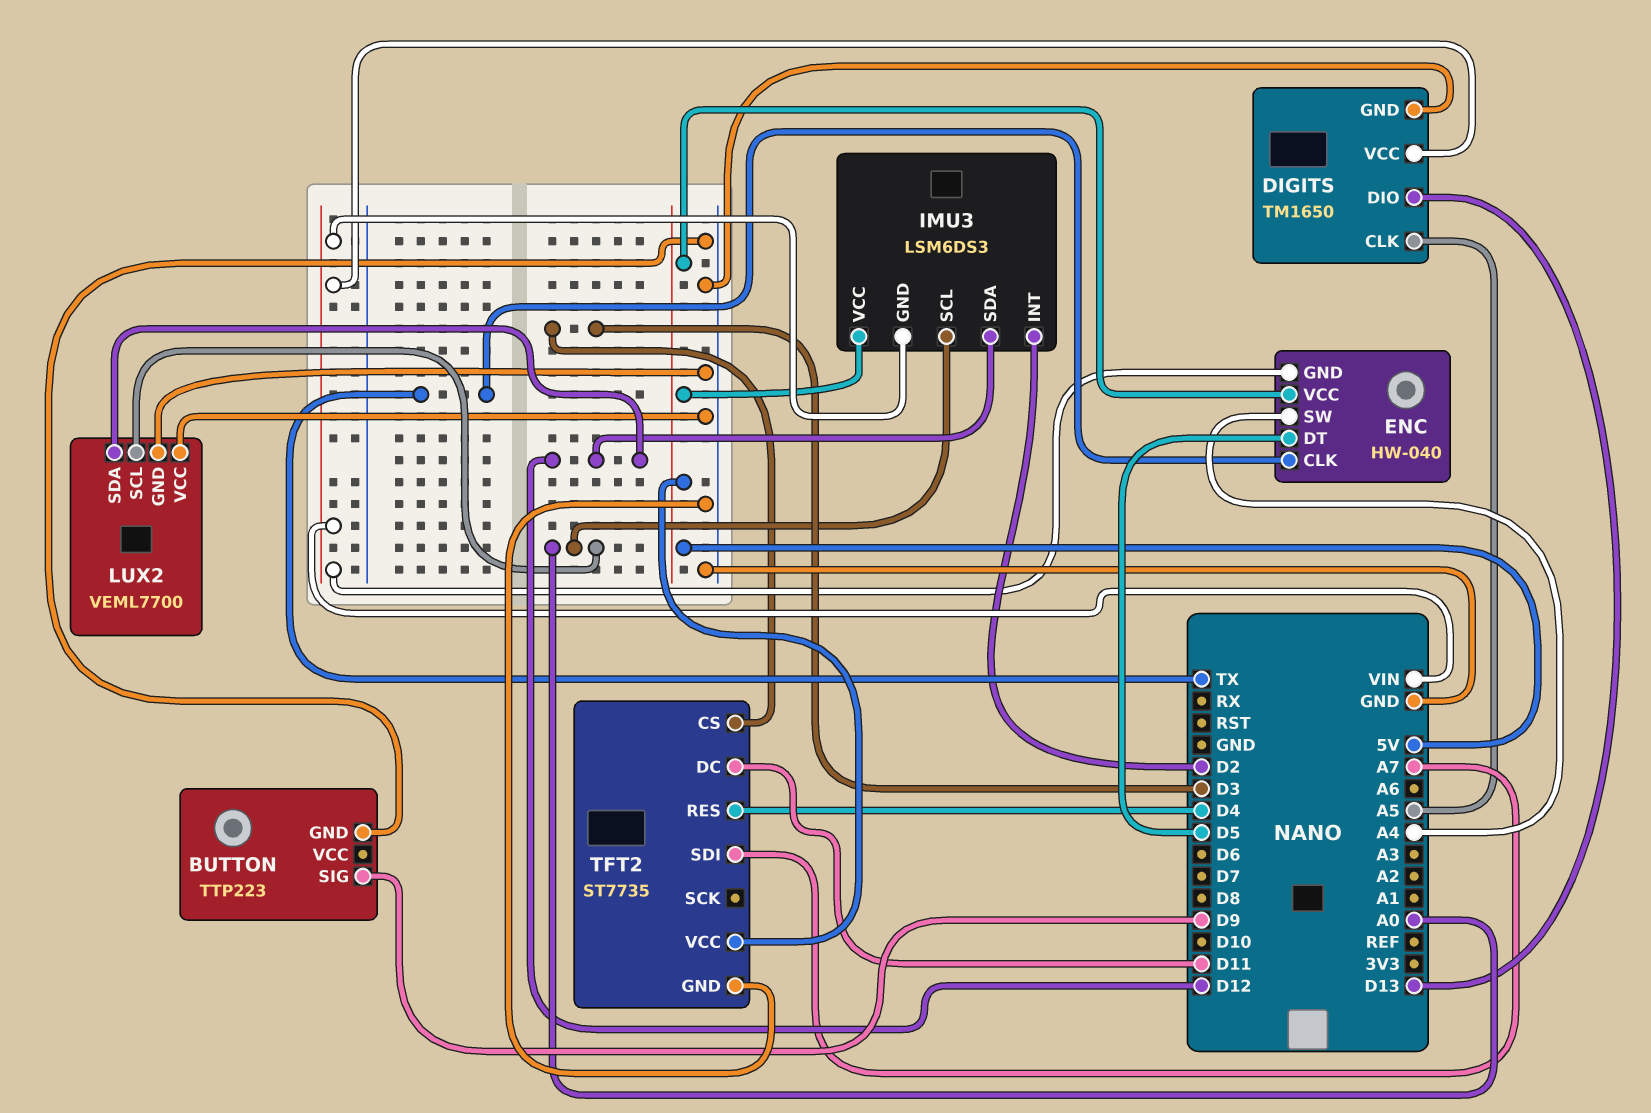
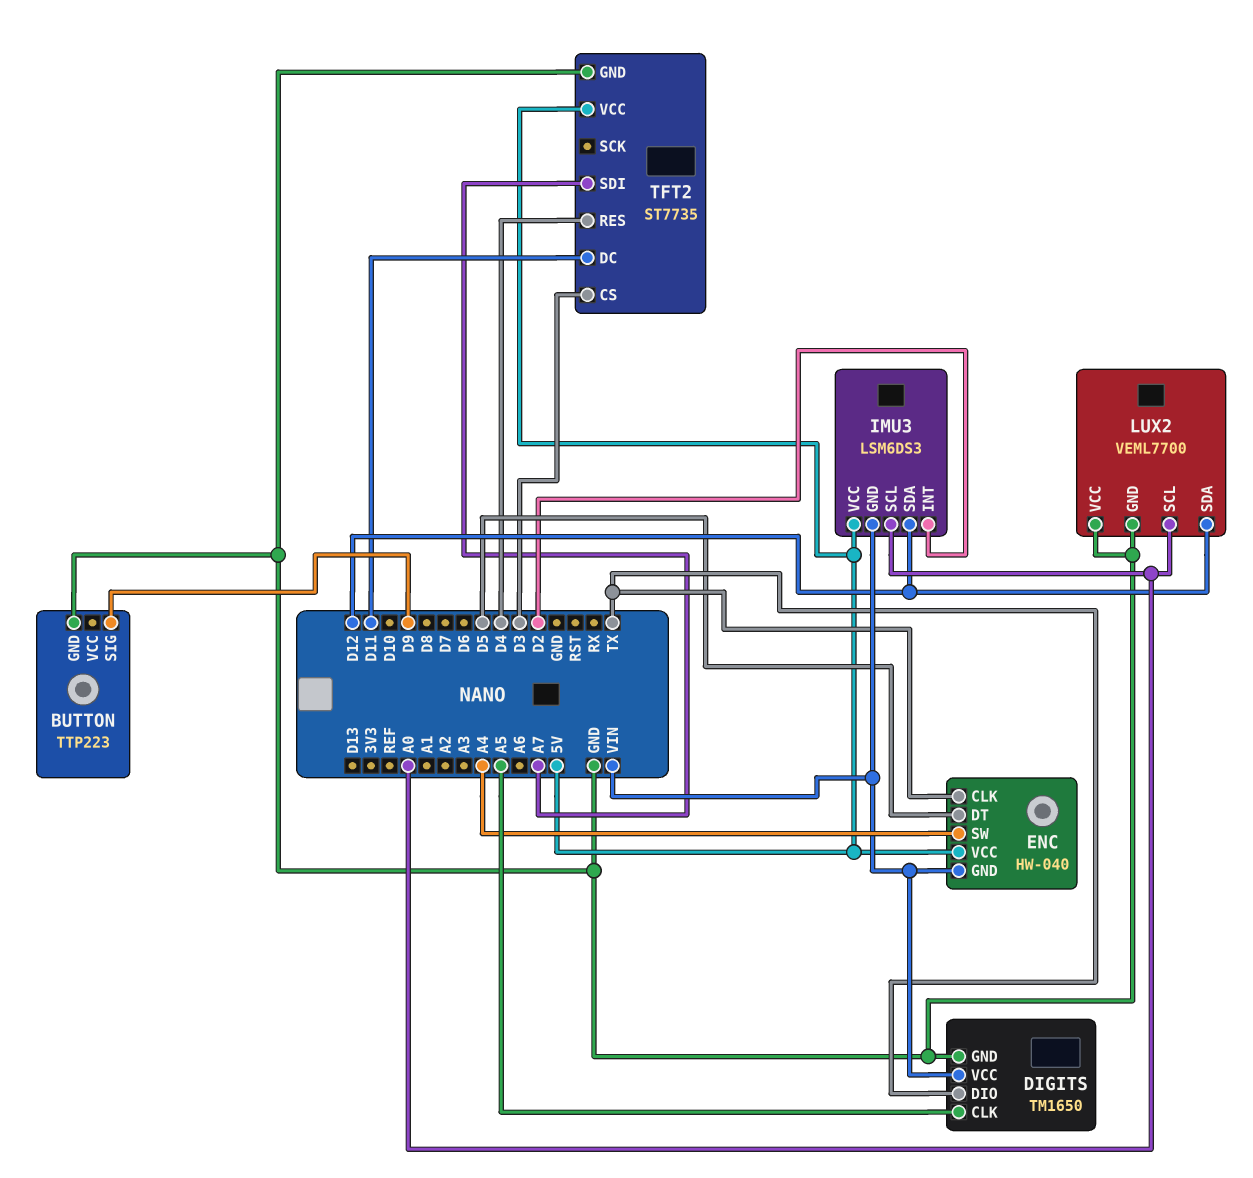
DIGITS pin DIO: D13 -> TX

